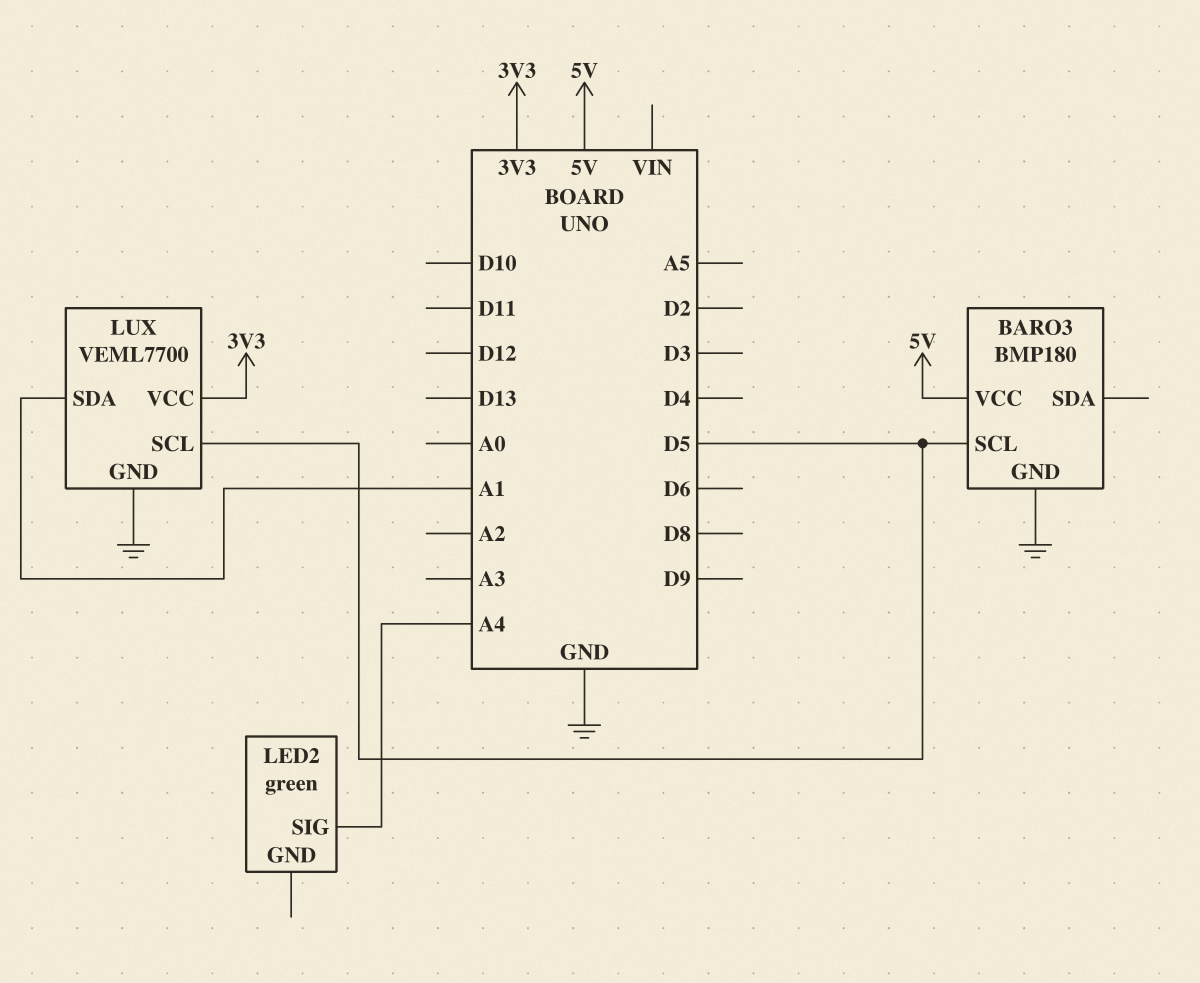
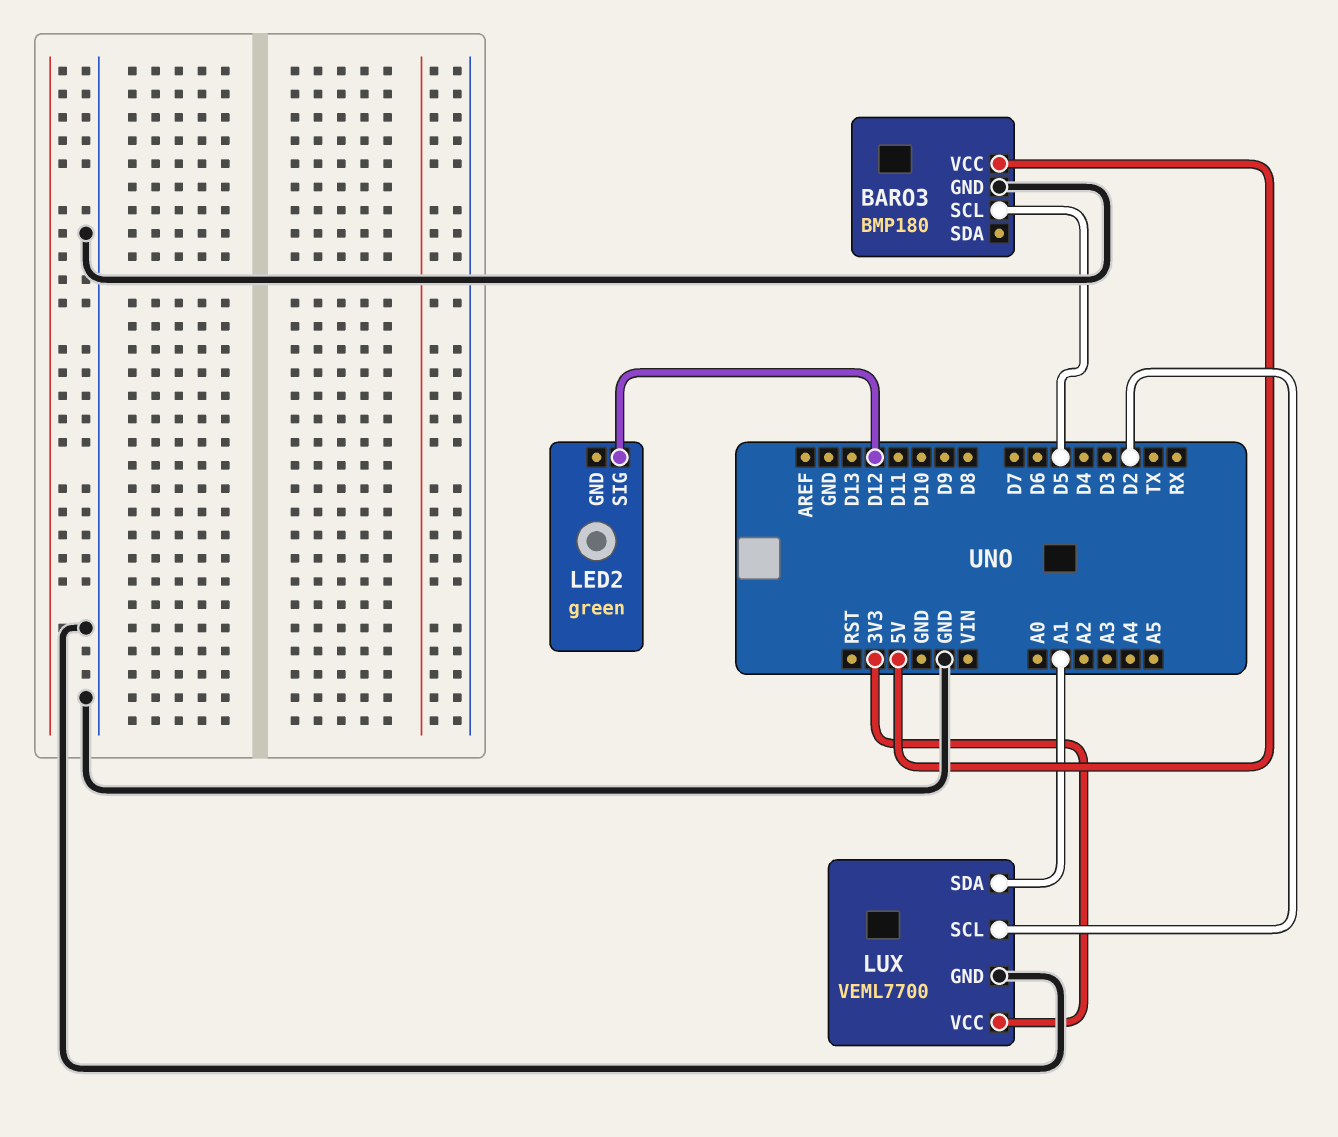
LED2 pin SIG: A4 -> D12
LUX pin SCL: D5 -> D2

